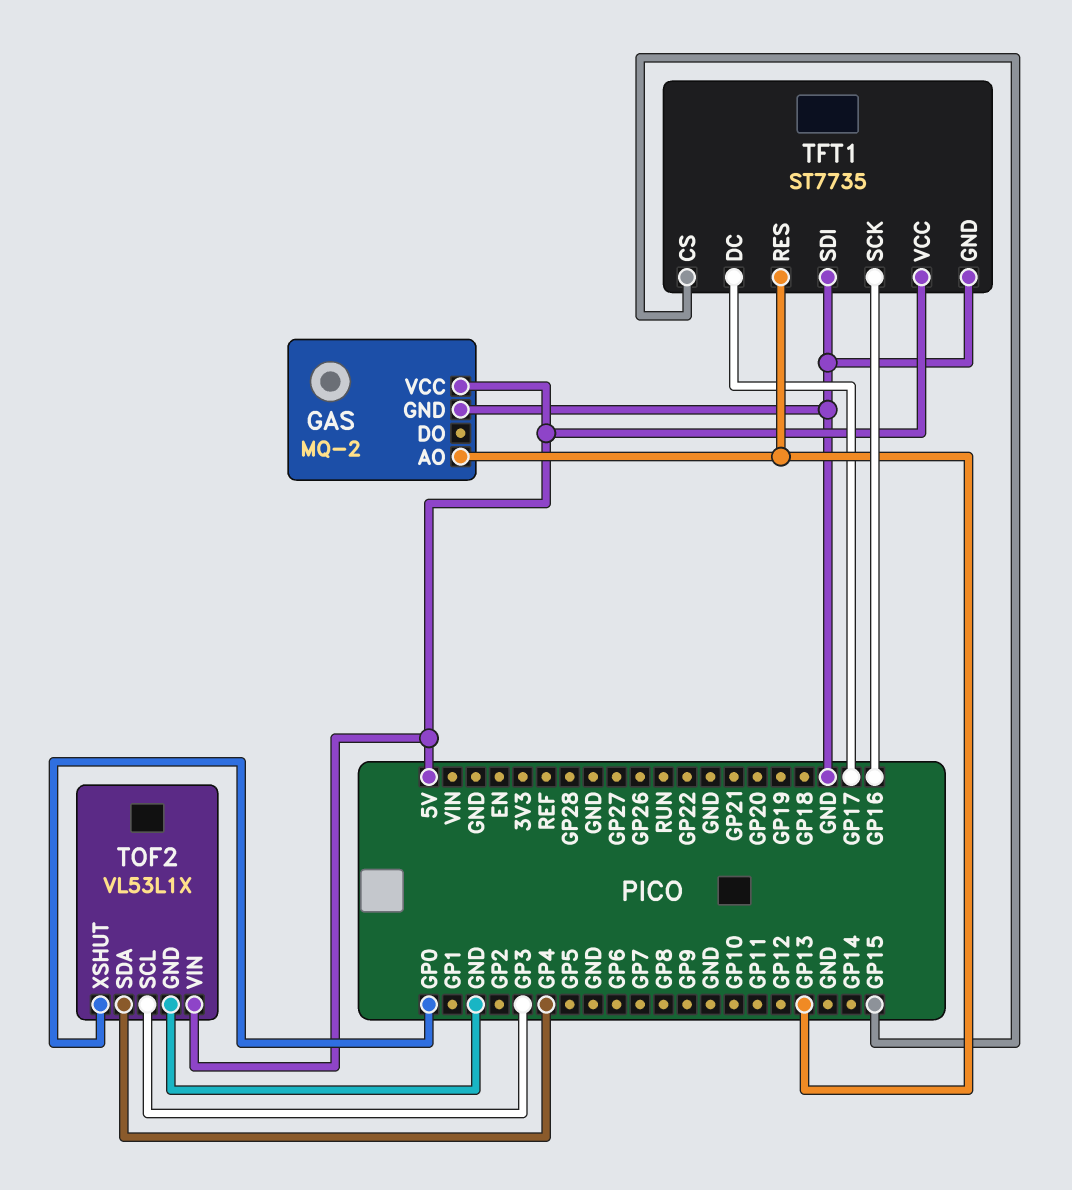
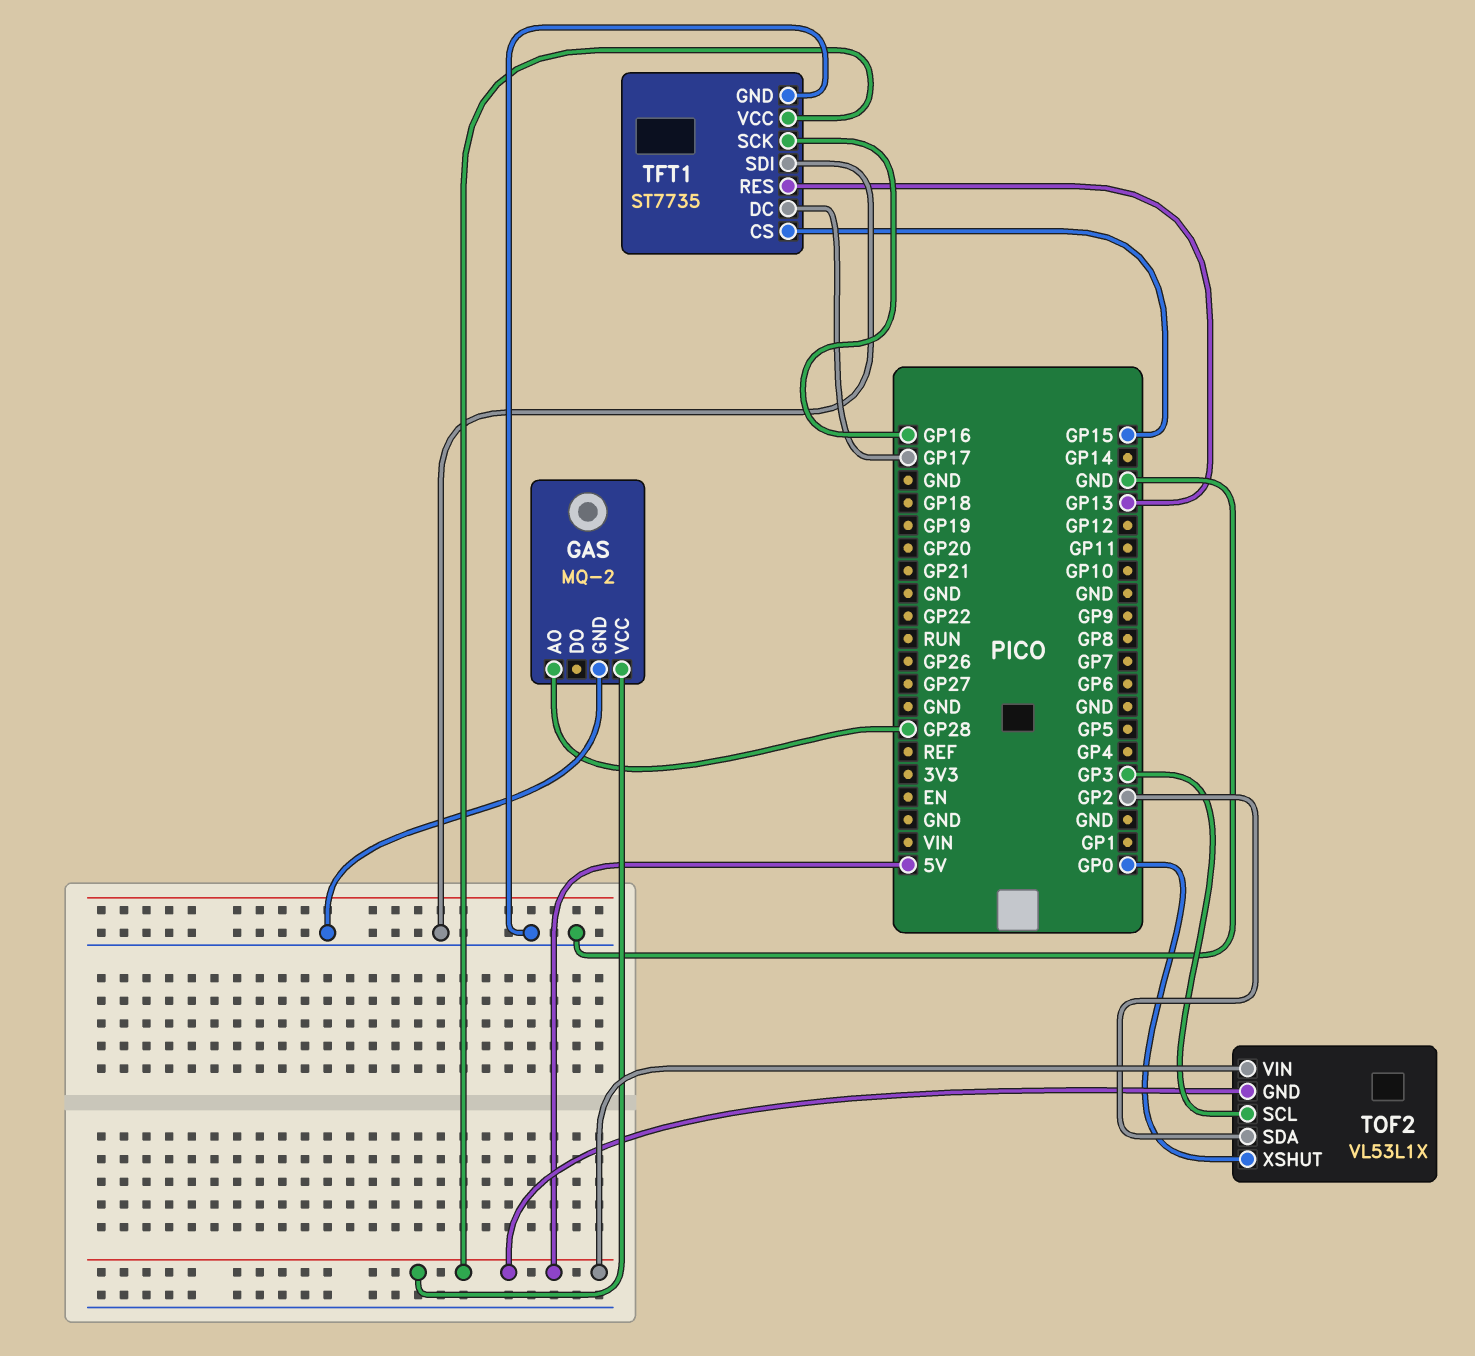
GAS pin AO: GP13 -> GP28
TOF2 pin GND: GND -> 5V
TOF2 pin SDA: GP4 -> GP2

